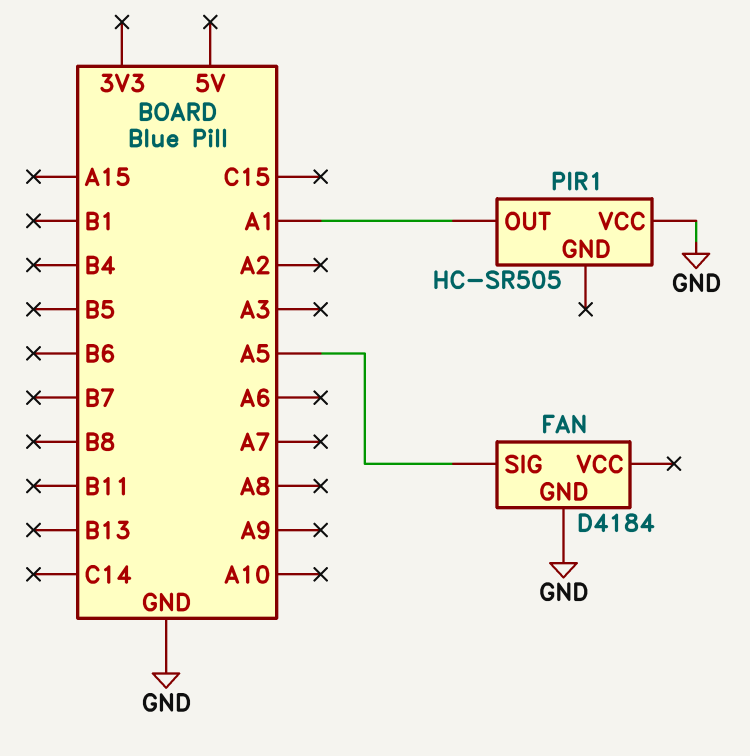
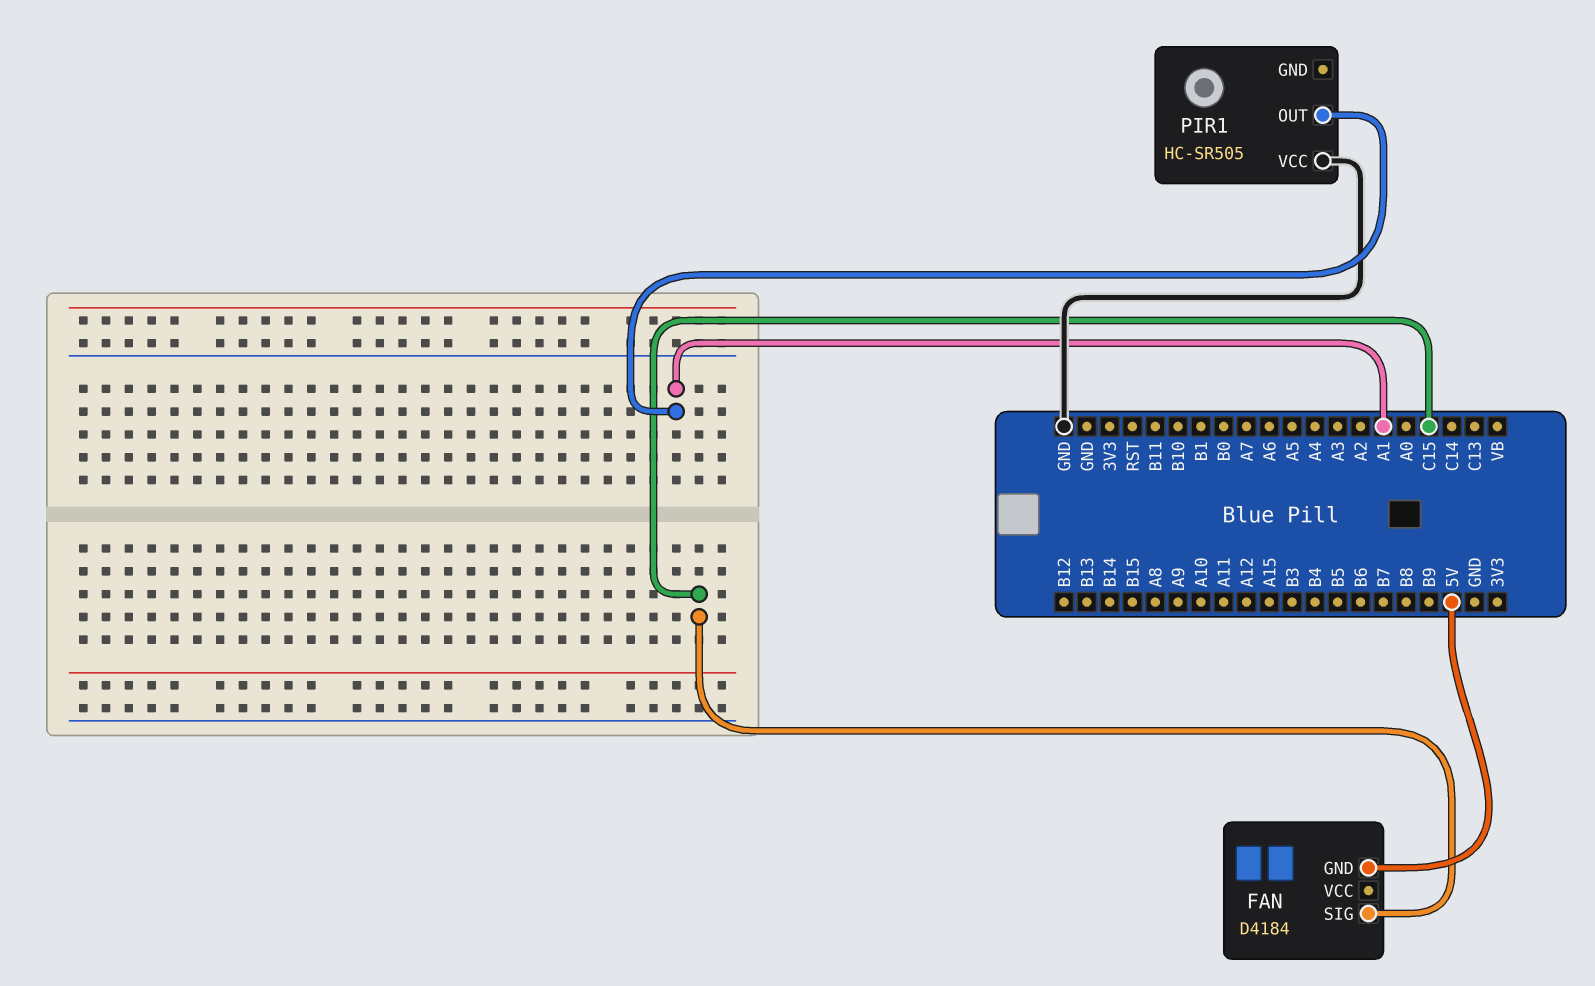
FAN pin GND: GND -> 5V
FAN pin SIG: A5 -> C15

